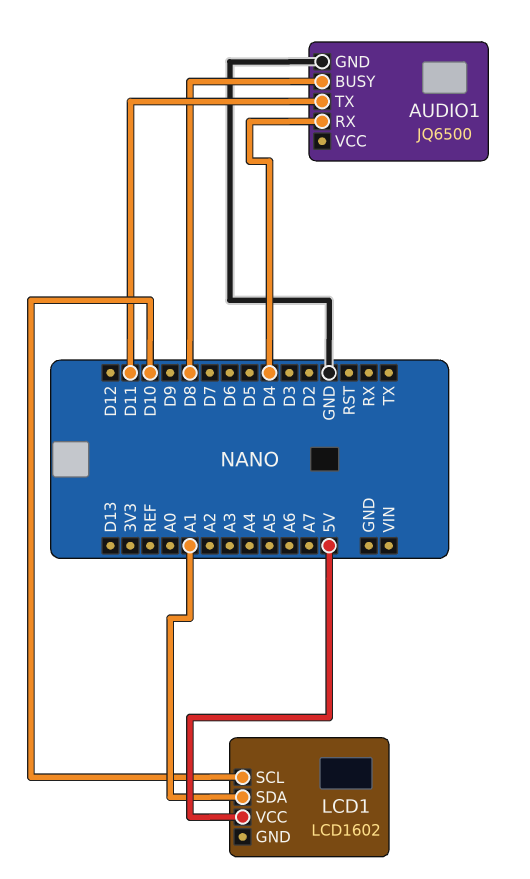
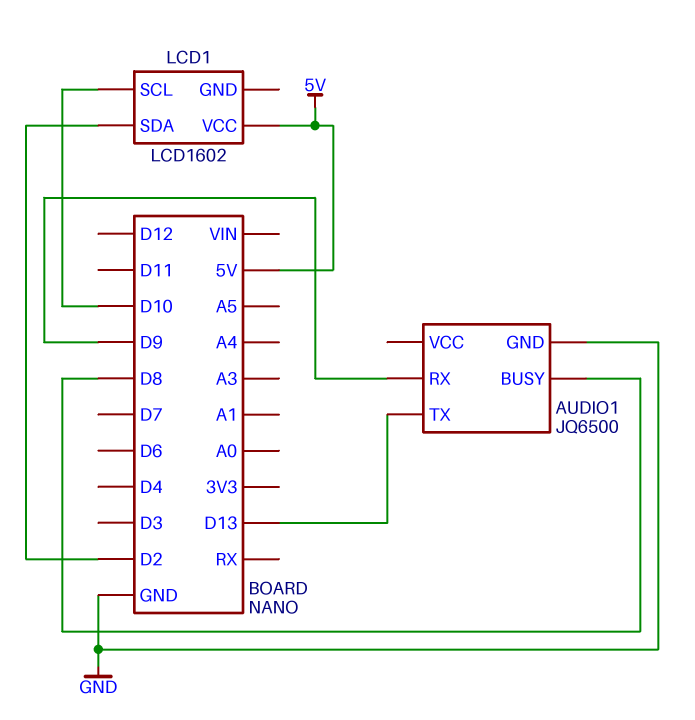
AUDIO1 pin RX: D4 -> D9
AUDIO1 pin TX: D11 -> D13
LCD1 pin SDA: A1 -> D2

